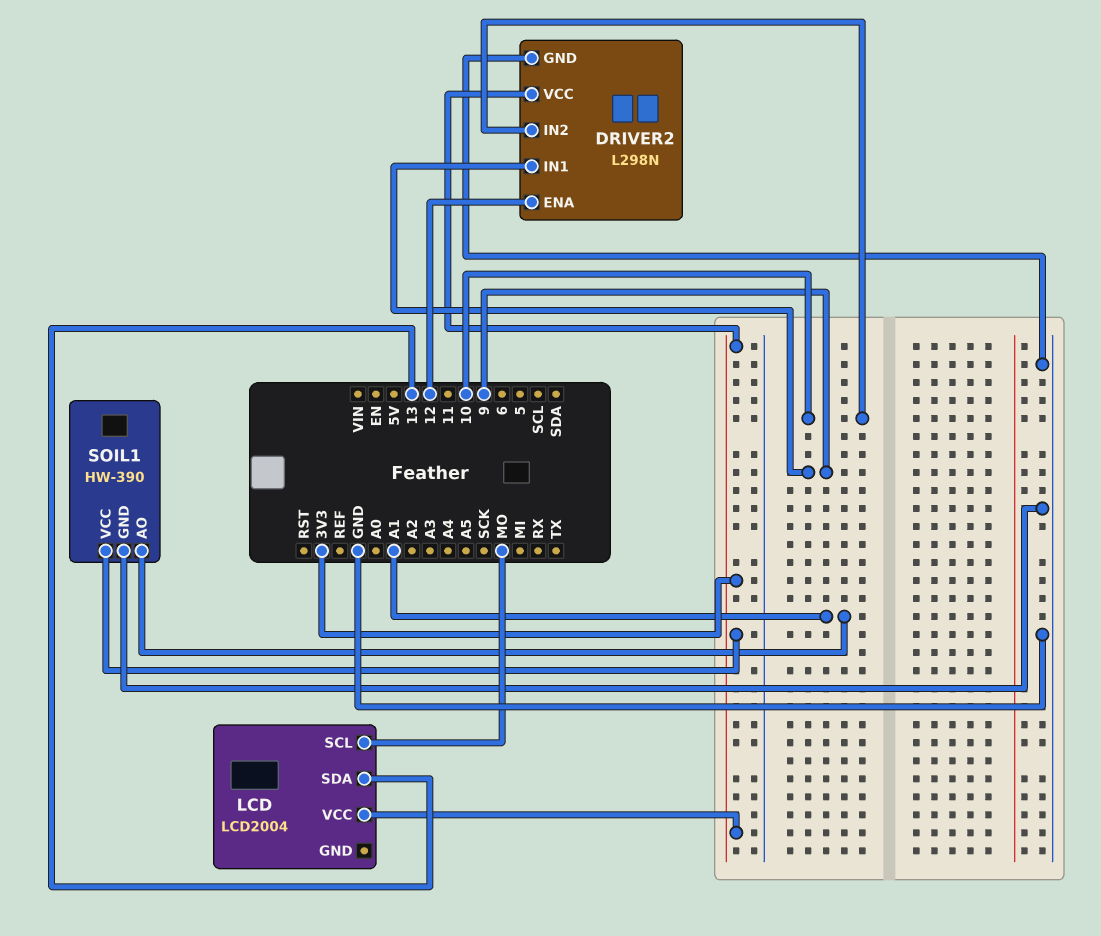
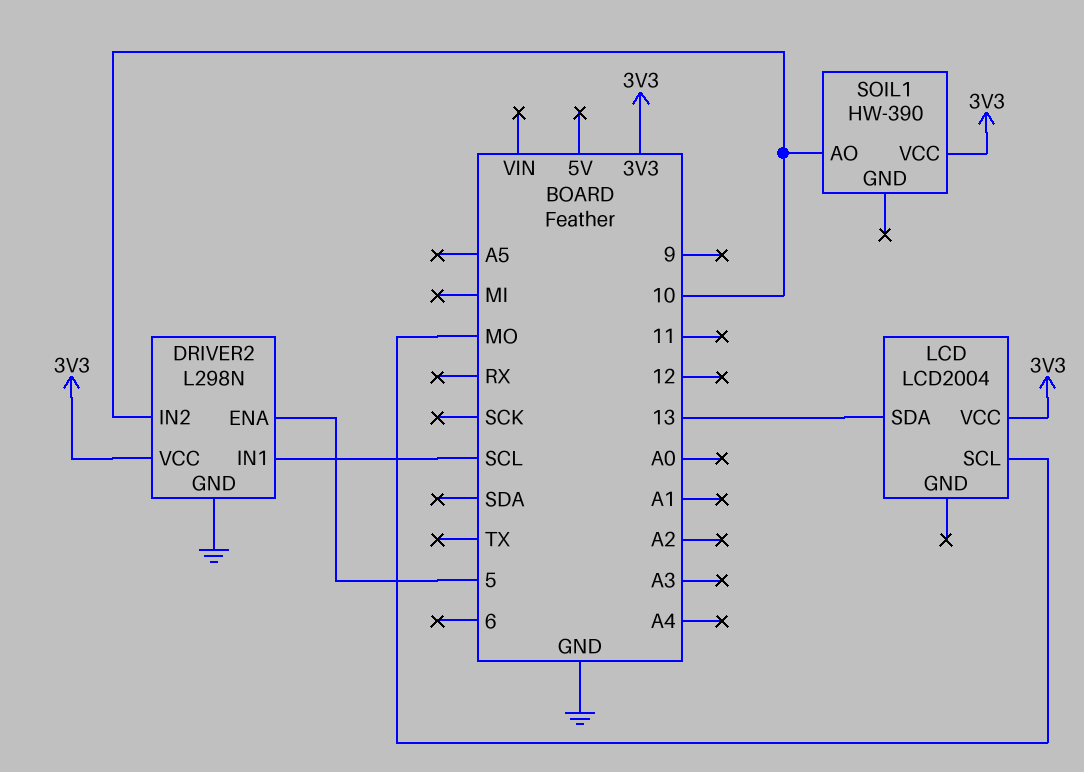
DRIVER2 pin ENA: 12 -> 5
DRIVER2 pin IN1: 9 -> SCL
SOIL1 pin AO: A1 -> 10
SOIL1 pin GND: GND -> none

